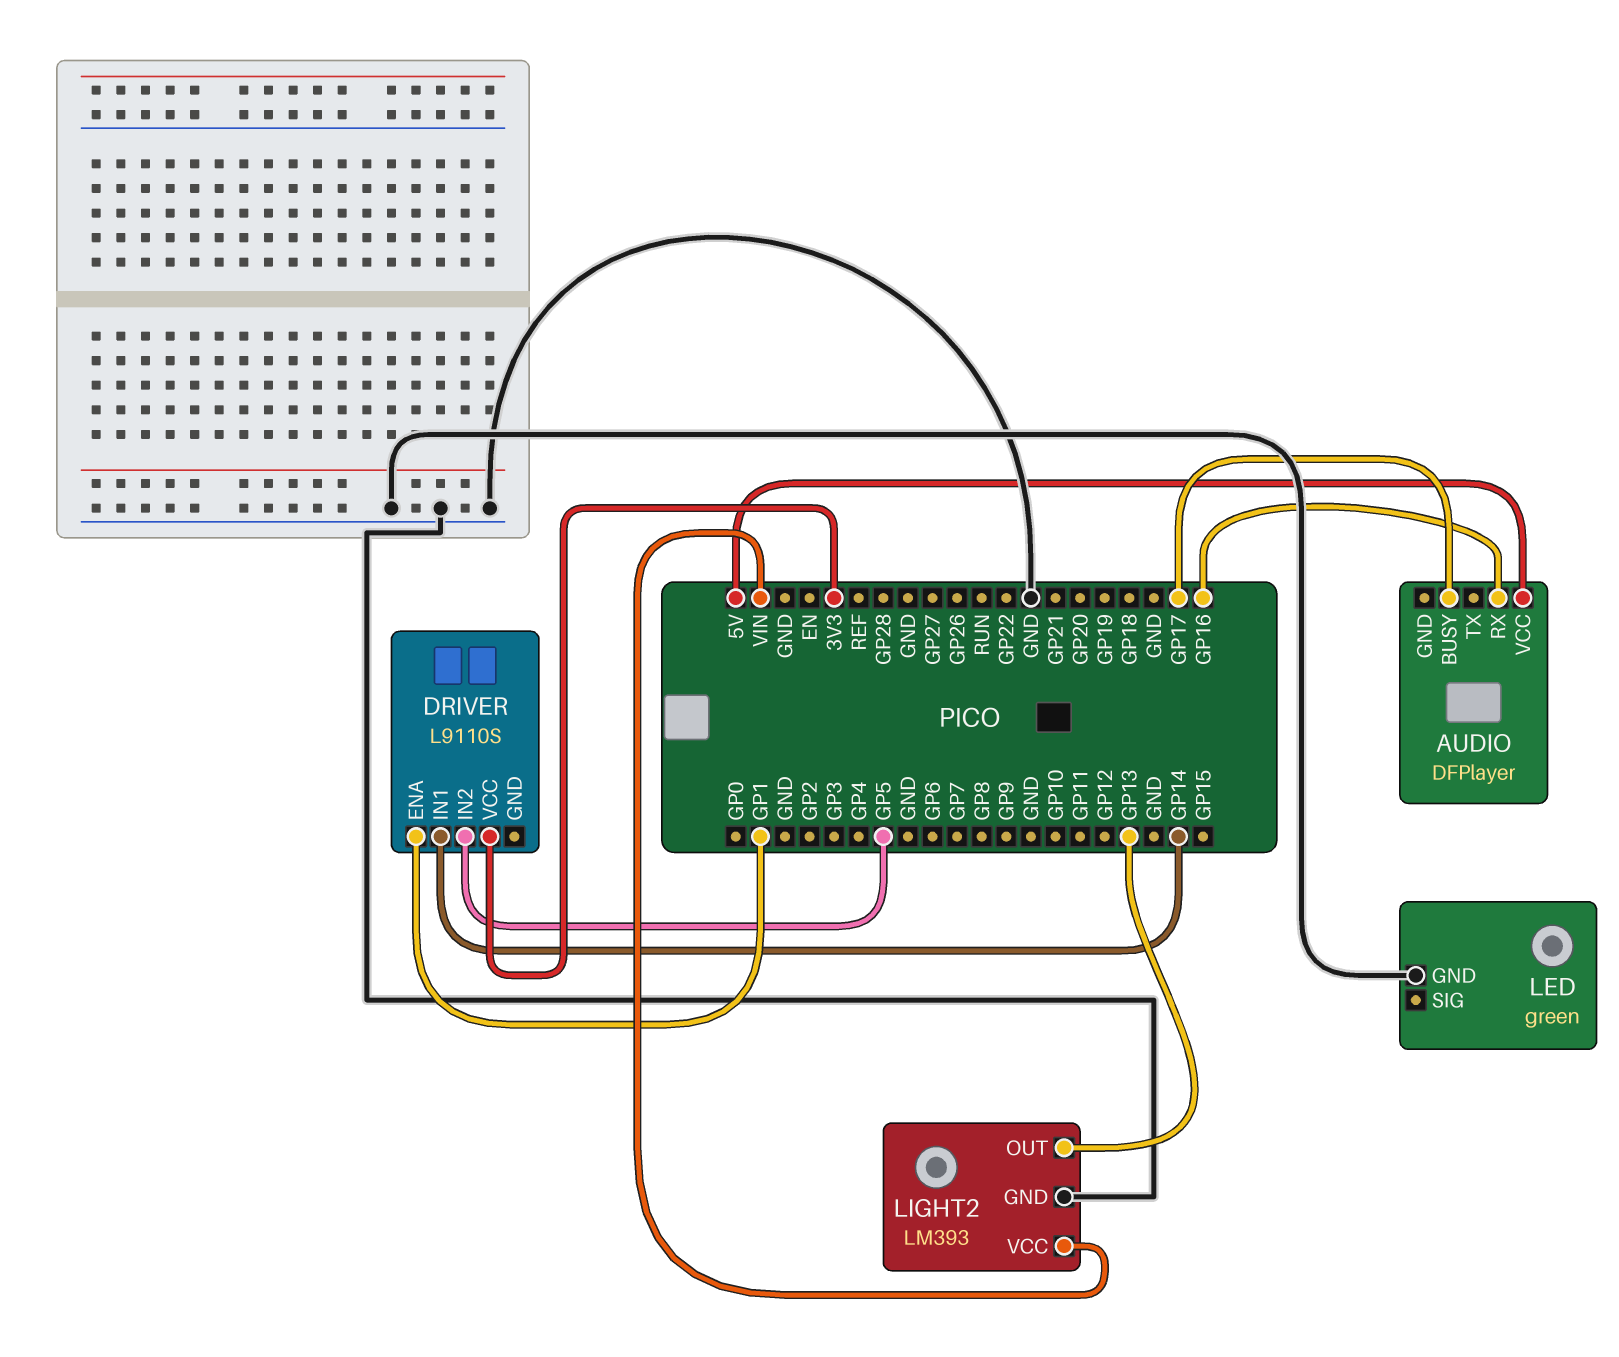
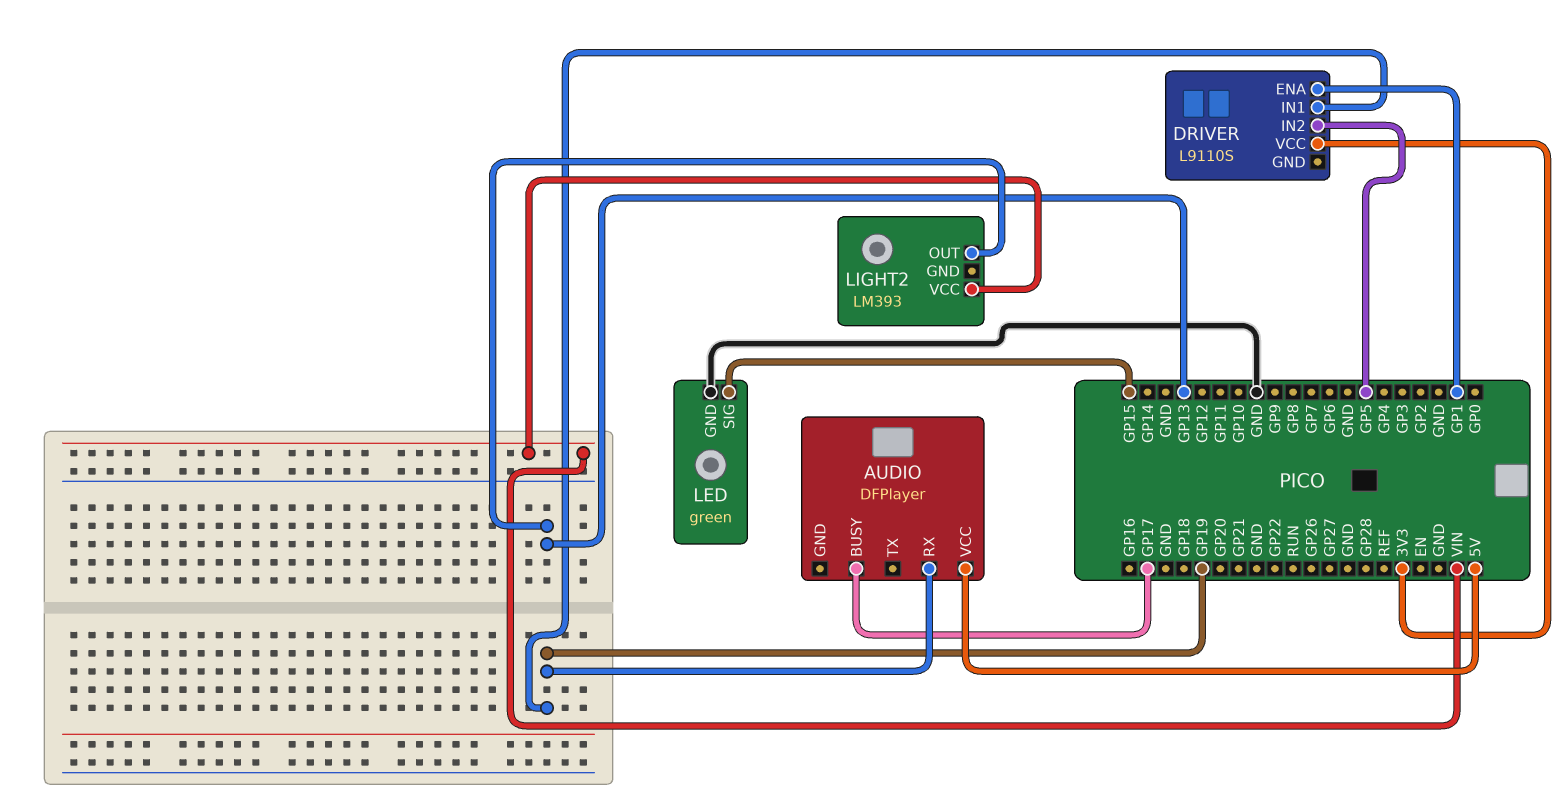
AUDIO pin RX: GP16 -> GP19
DRIVER pin IN1: GP14 -> GP19
LED pin SIG: none -> GP15
LIGHT2 pin GND: GND -> none

